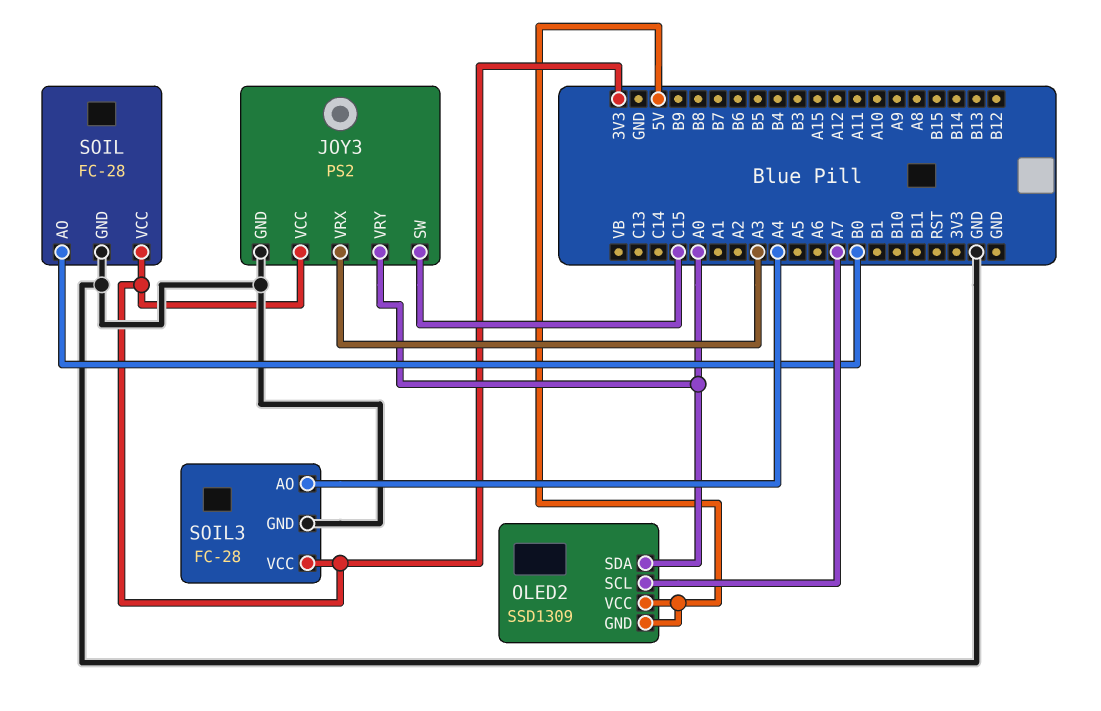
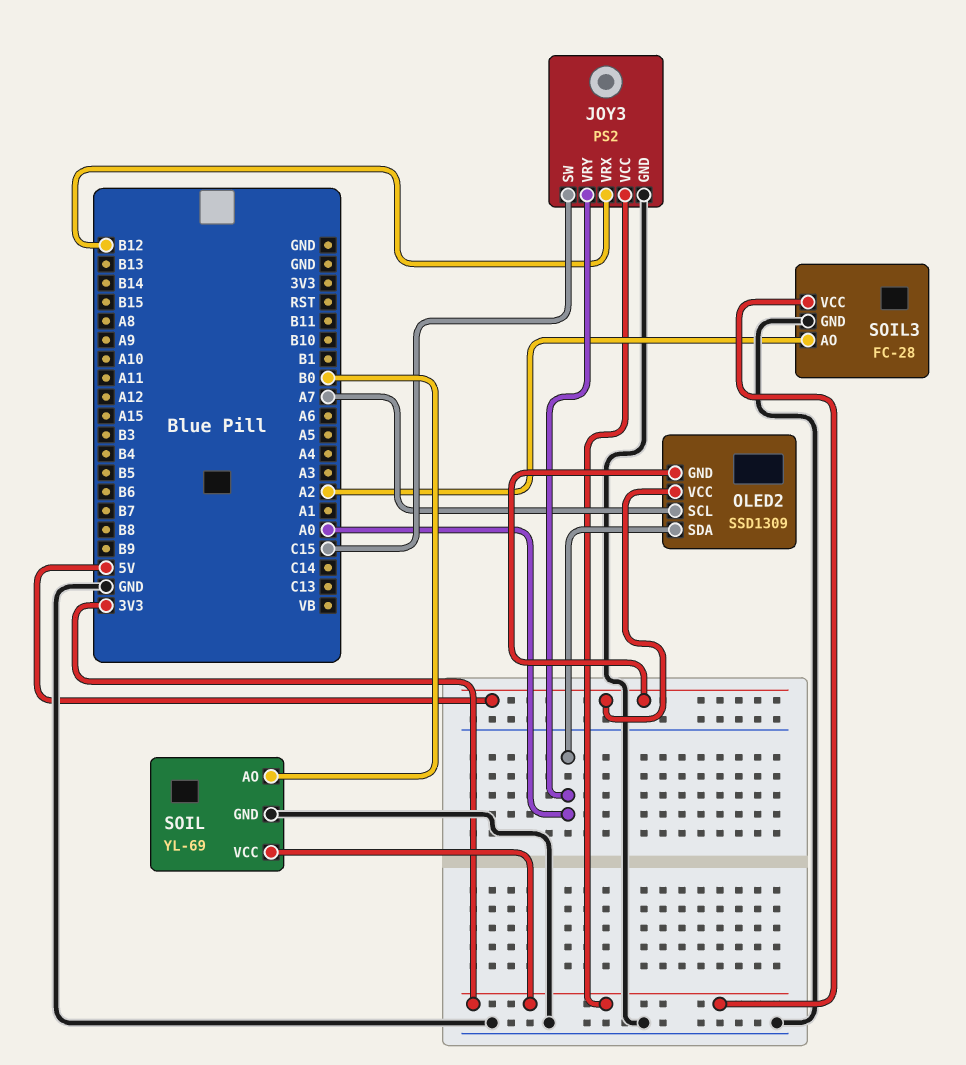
JOY3 pin VRX: A3 -> B12
SOIL: FC-28 -> YL-69
SOIL3 pin AO: A4 -> A2

